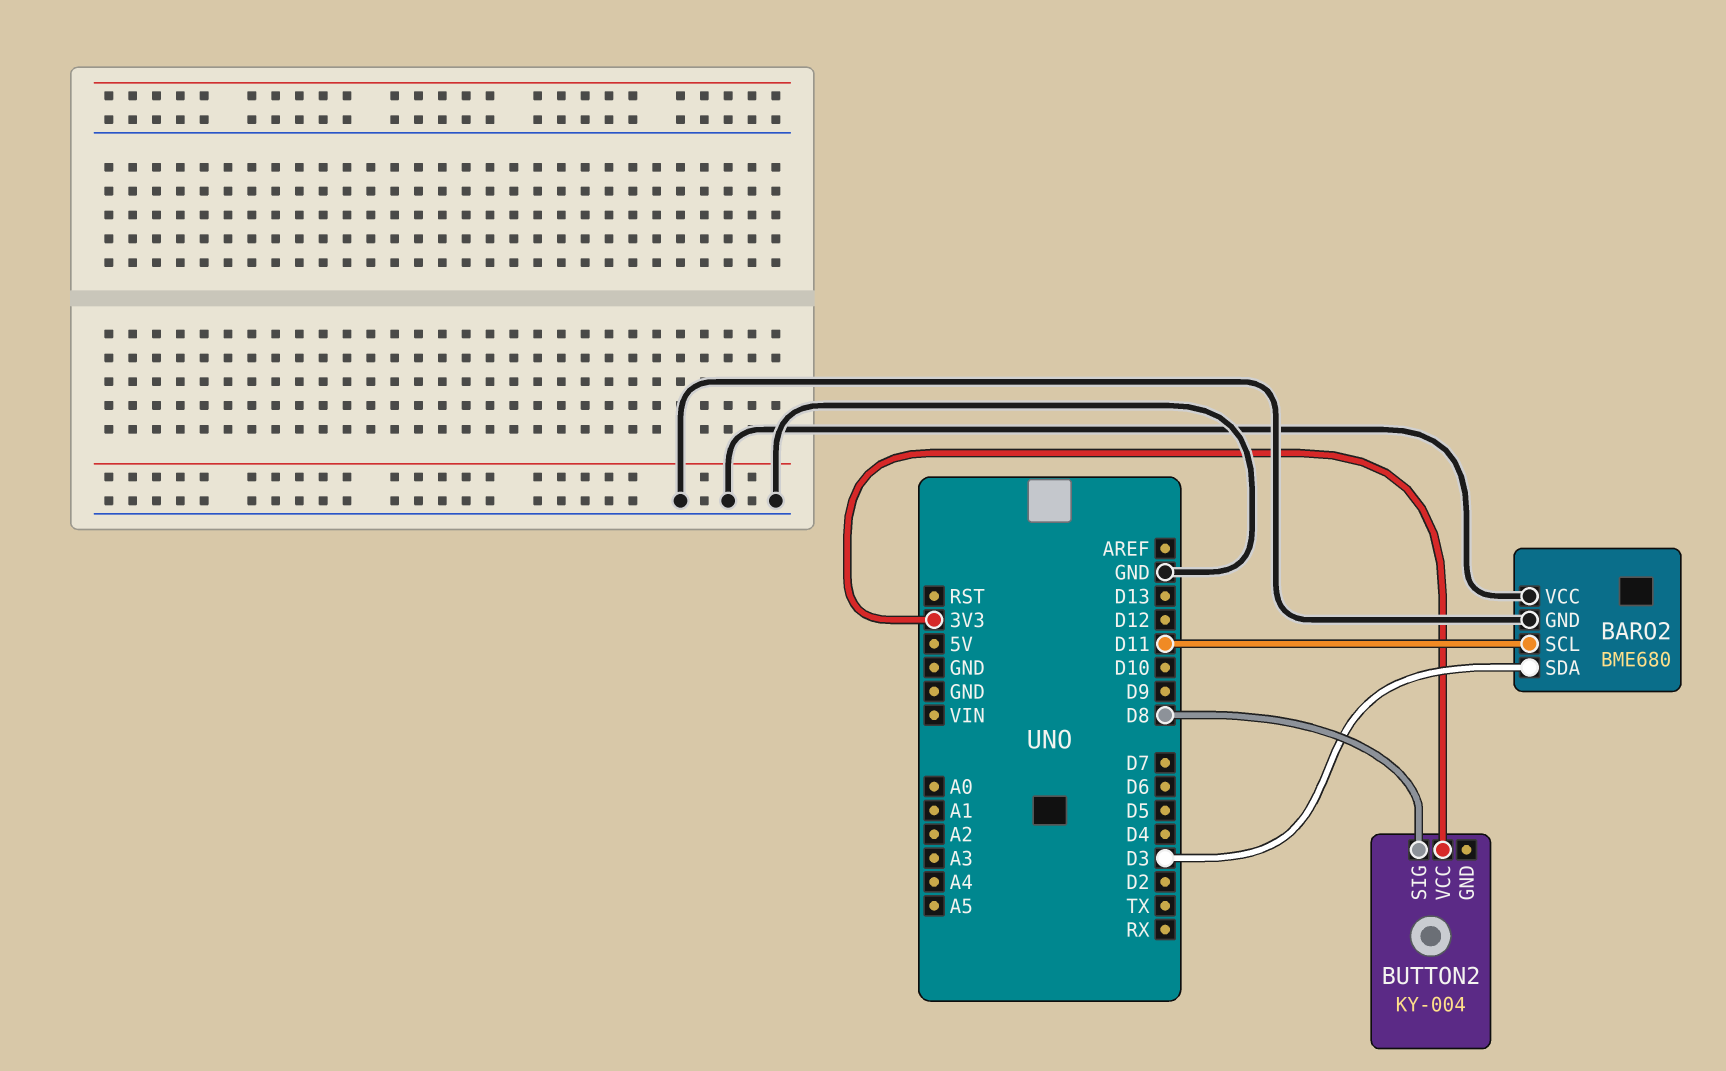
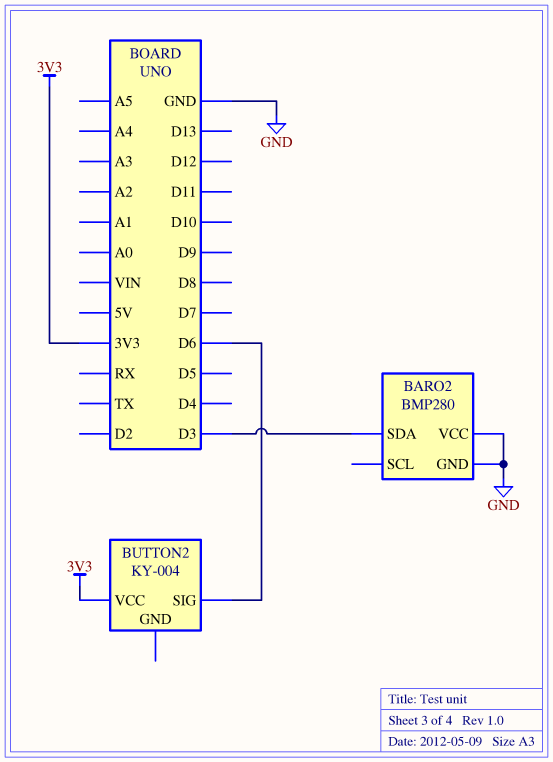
BARO2: BME680 -> BMP280
BARO2 pin SCL: D11 -> none
BUTTON2 pin SIG: D8 -> D6

